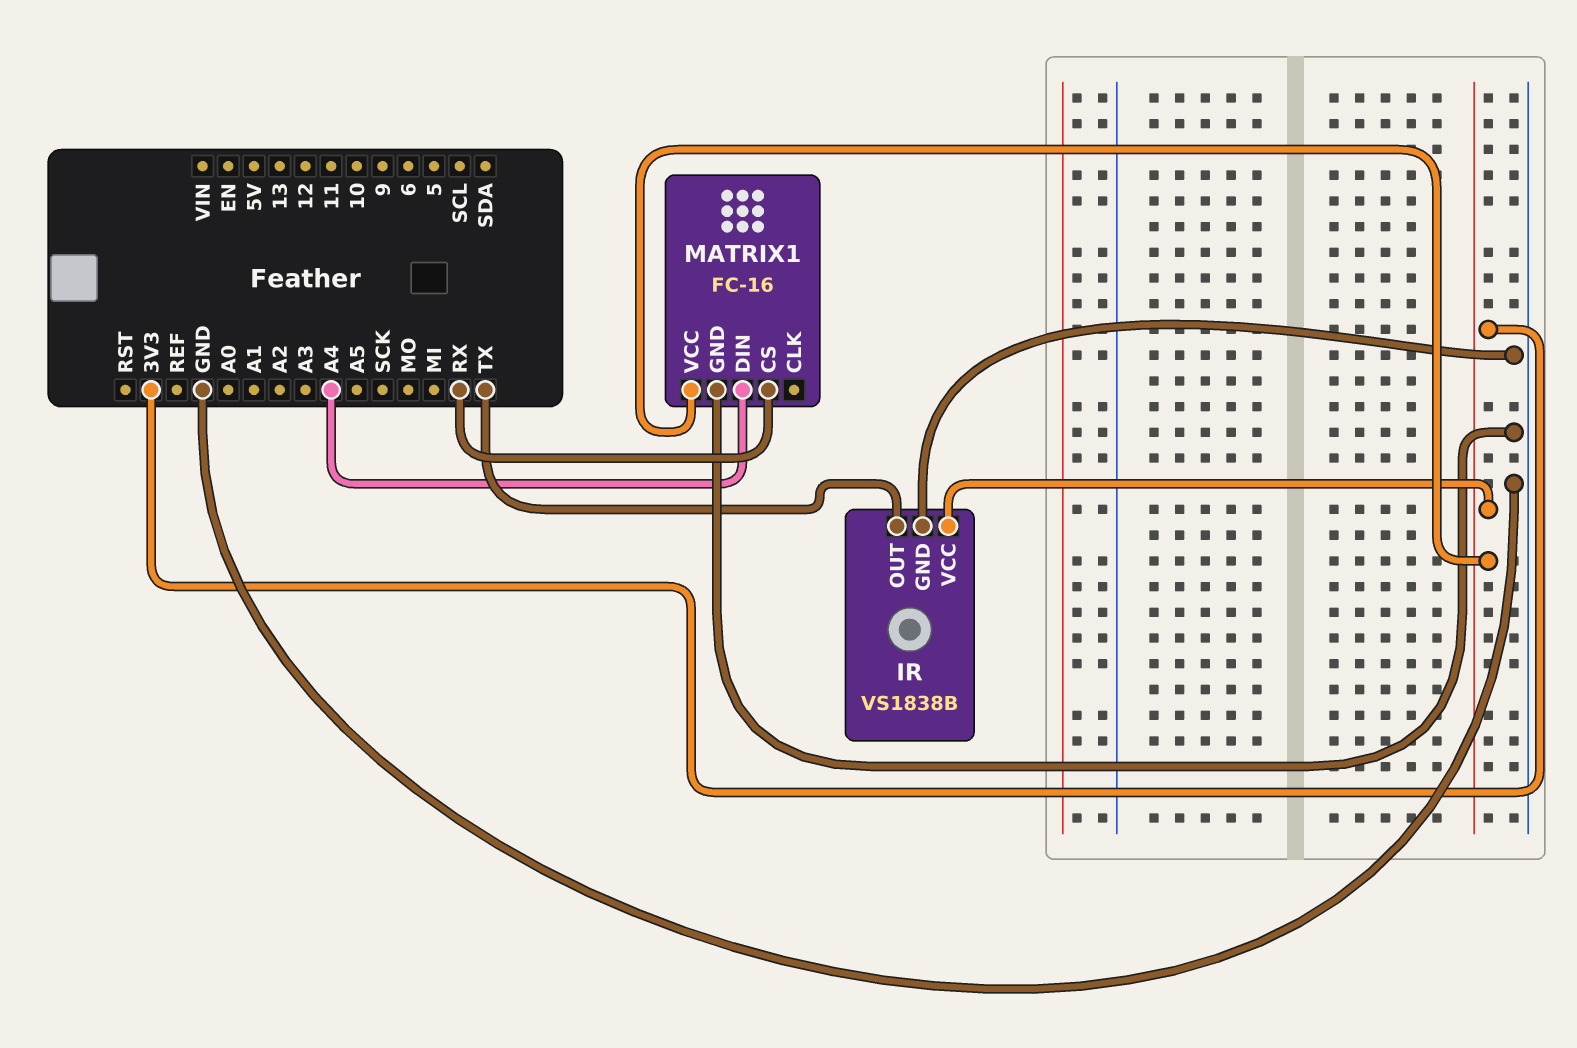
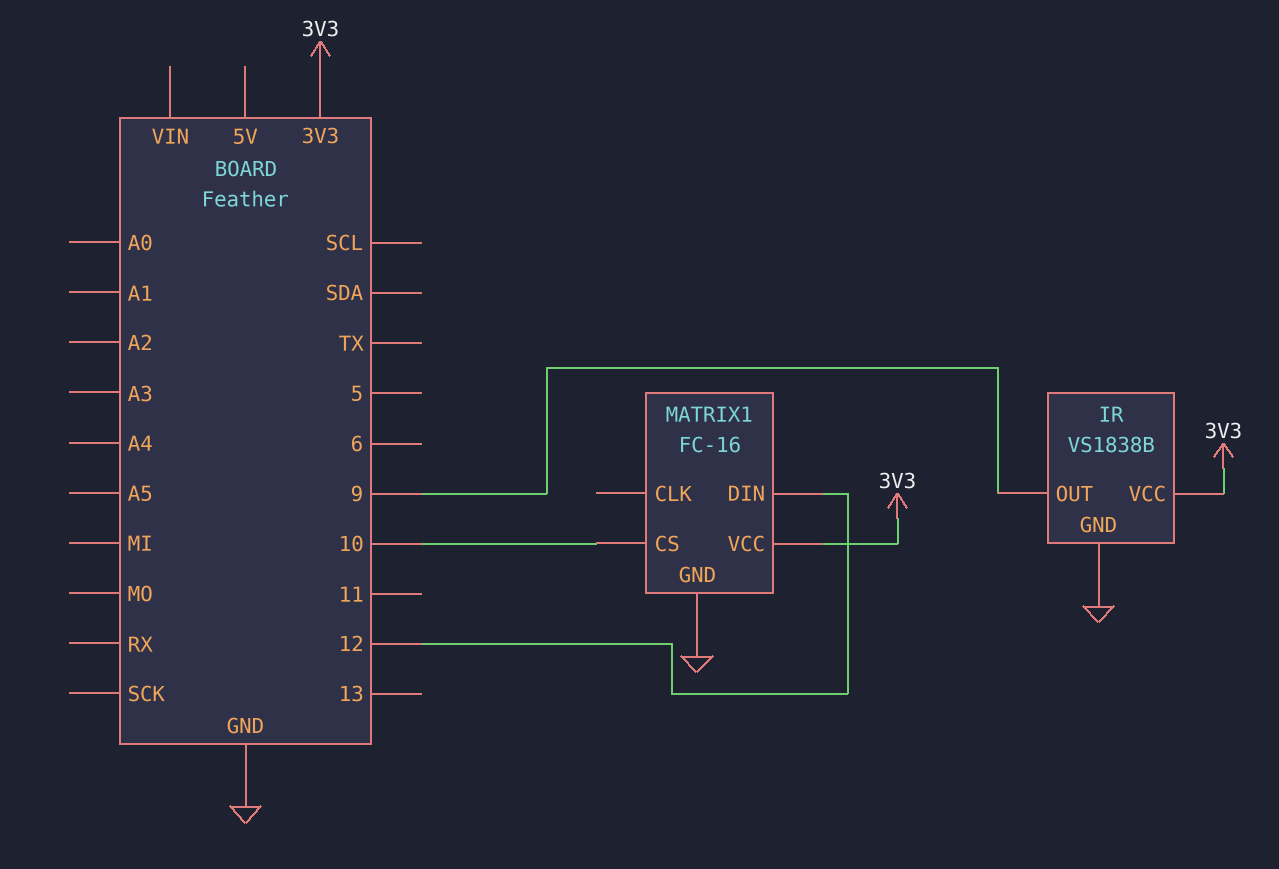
IR pin OUT: TX -> 9
MATRIX1 pin CS: RX -> 10
MATRIX1 pin DIN: A4 -> 12

